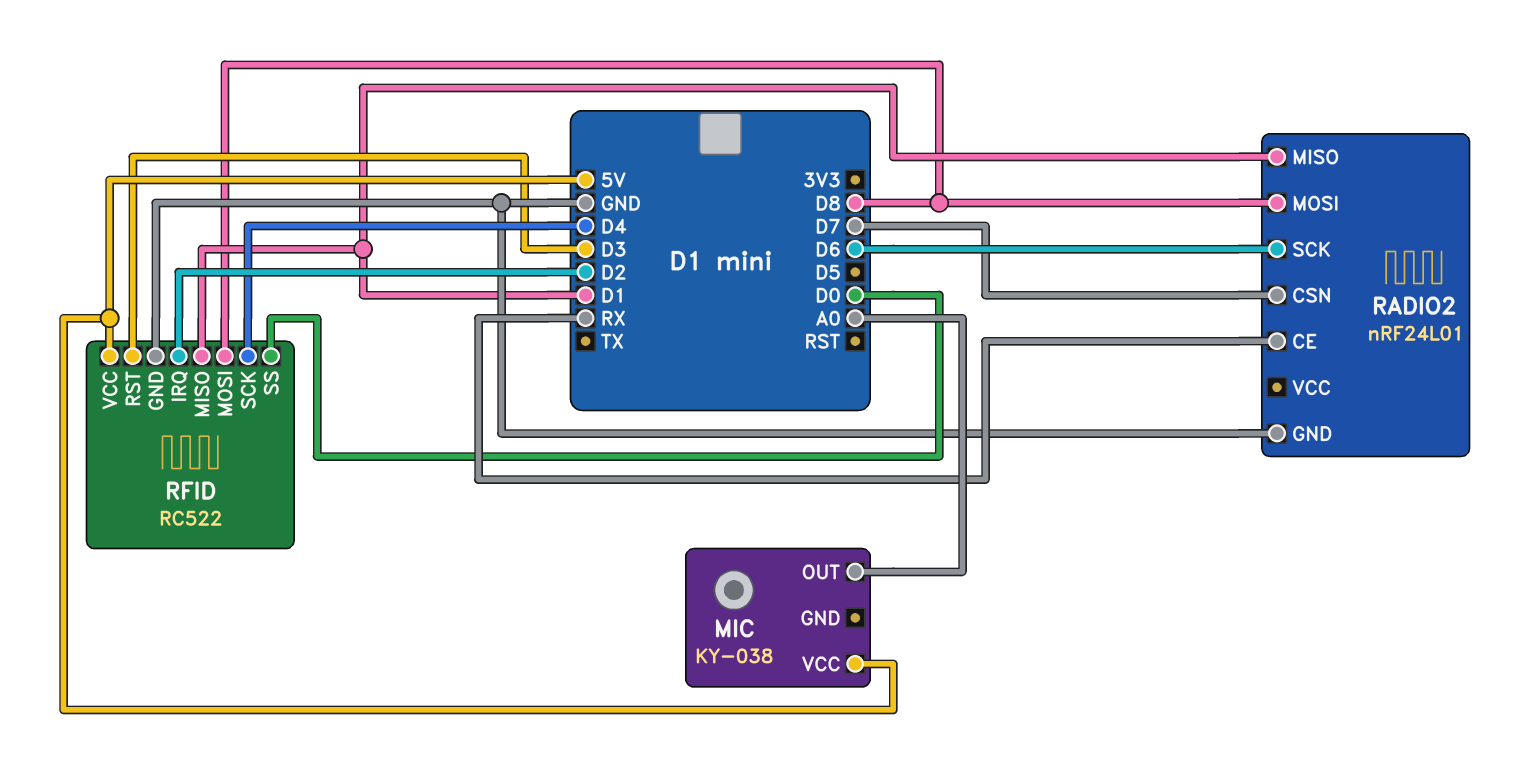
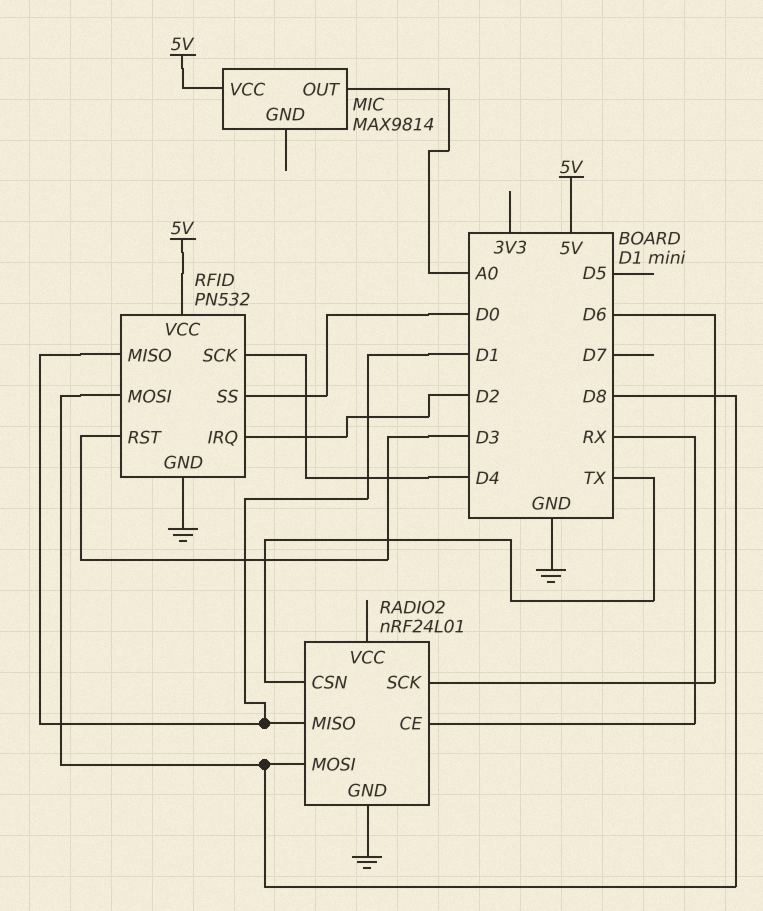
MIC: KY-038 -> MAX9814
RADIO2 pin CSN: D7 -> TX
RFID: RC522 -> PN532

